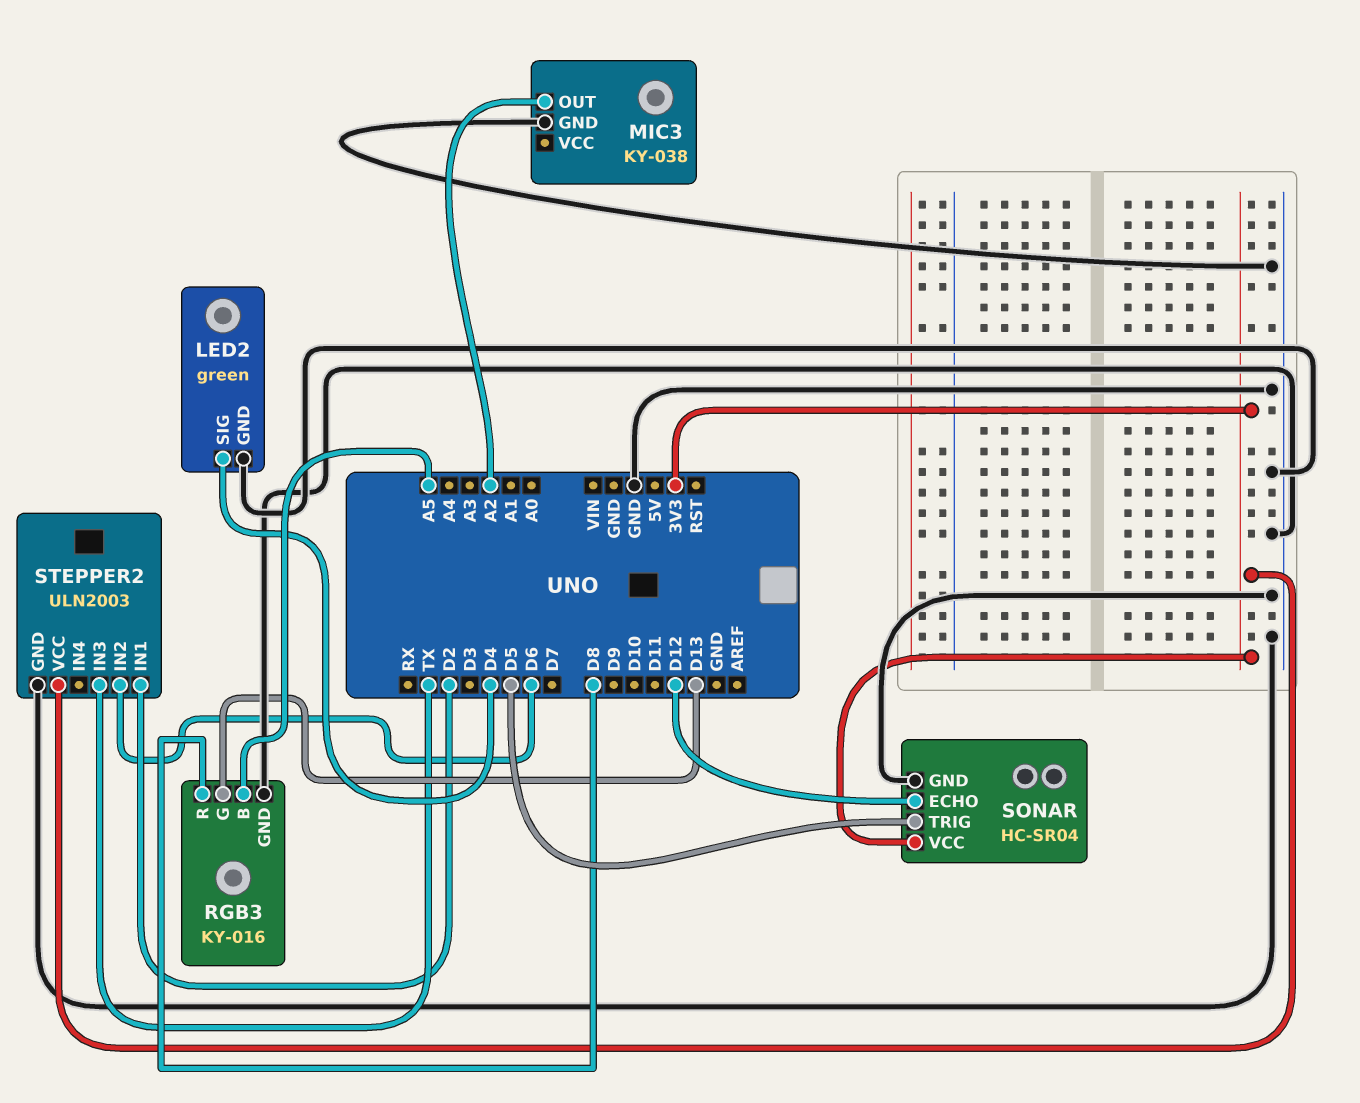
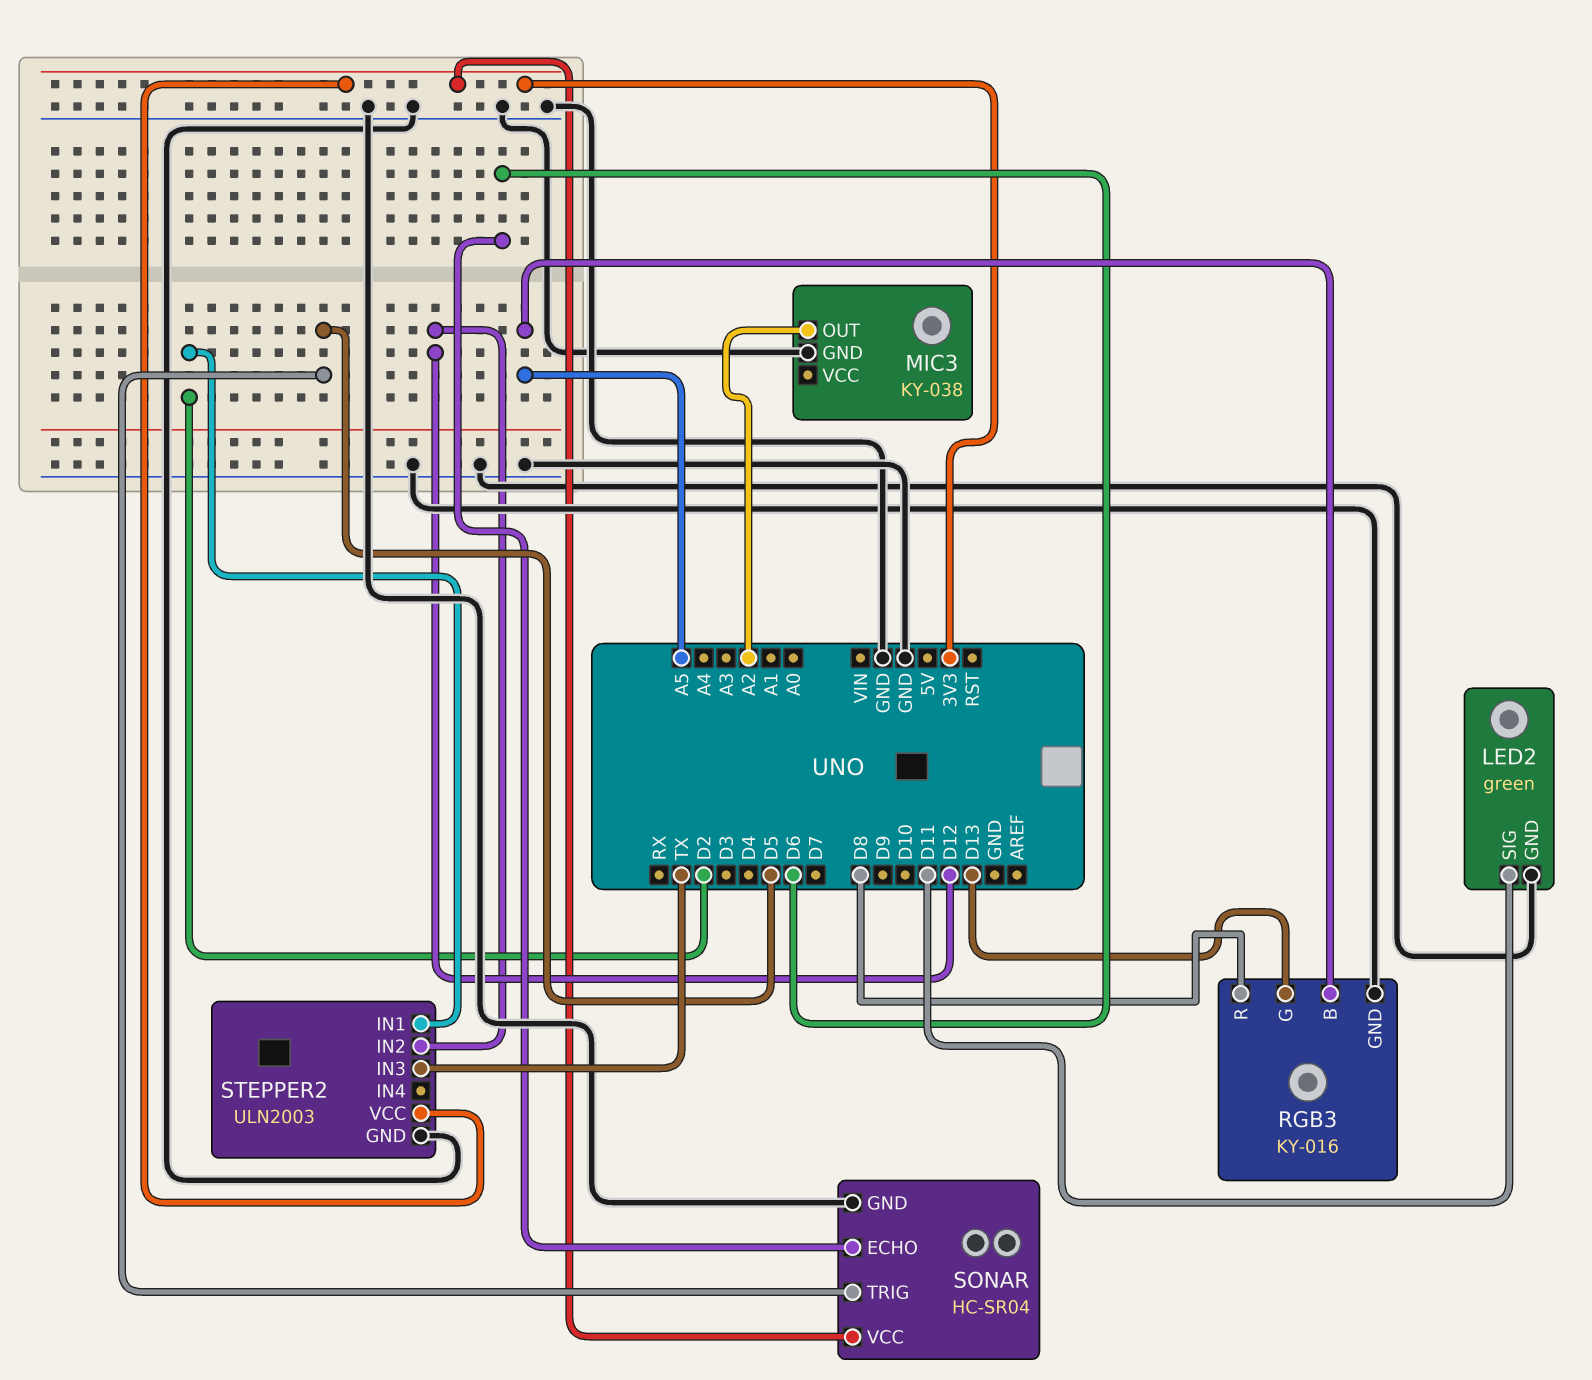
LED2 pin SIG: D4 -> D11
SONAR pin ECHO: D12 -> D6
STEPPER2 pin IN2: D6 -> D12

